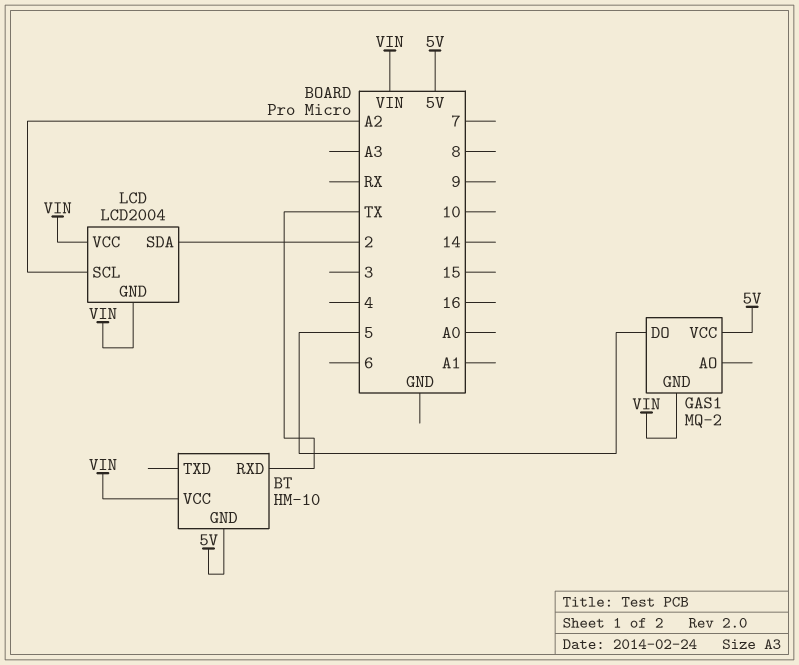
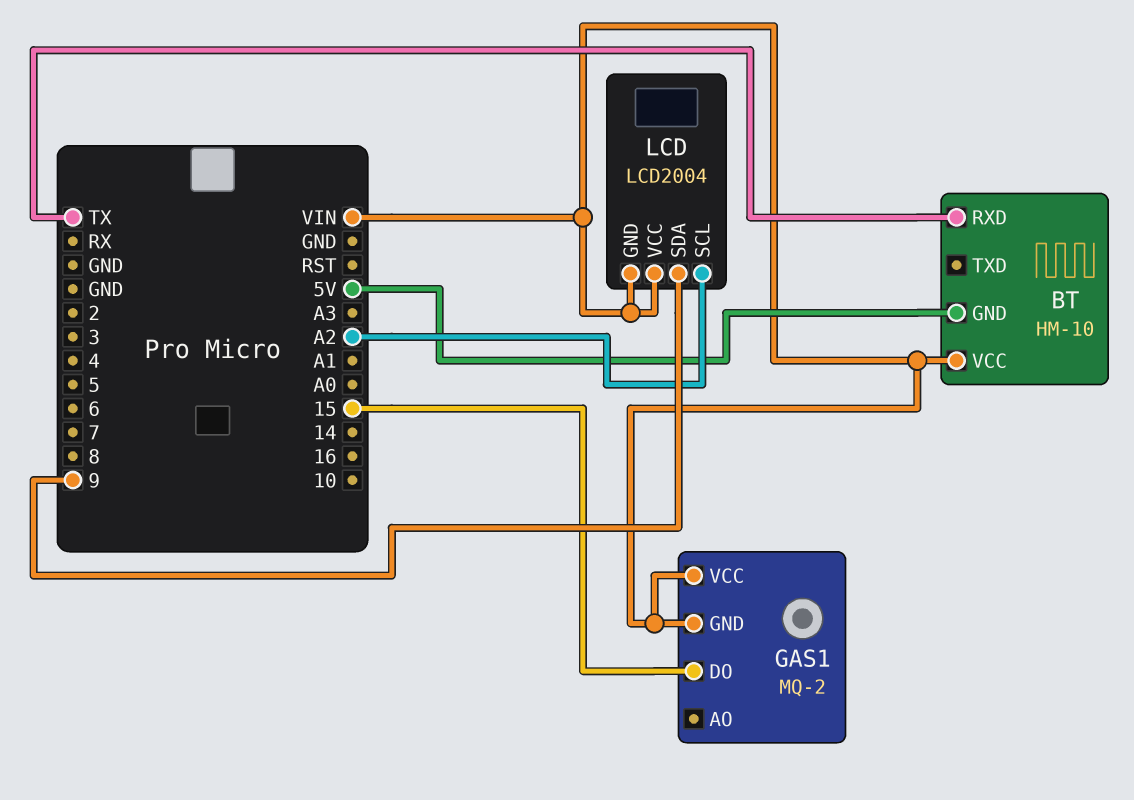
GAS1 pin DO: 5 -> 15
GAS1 pin VCC: 5V -> VIN
LCD pin SDA: 2 -> 9

